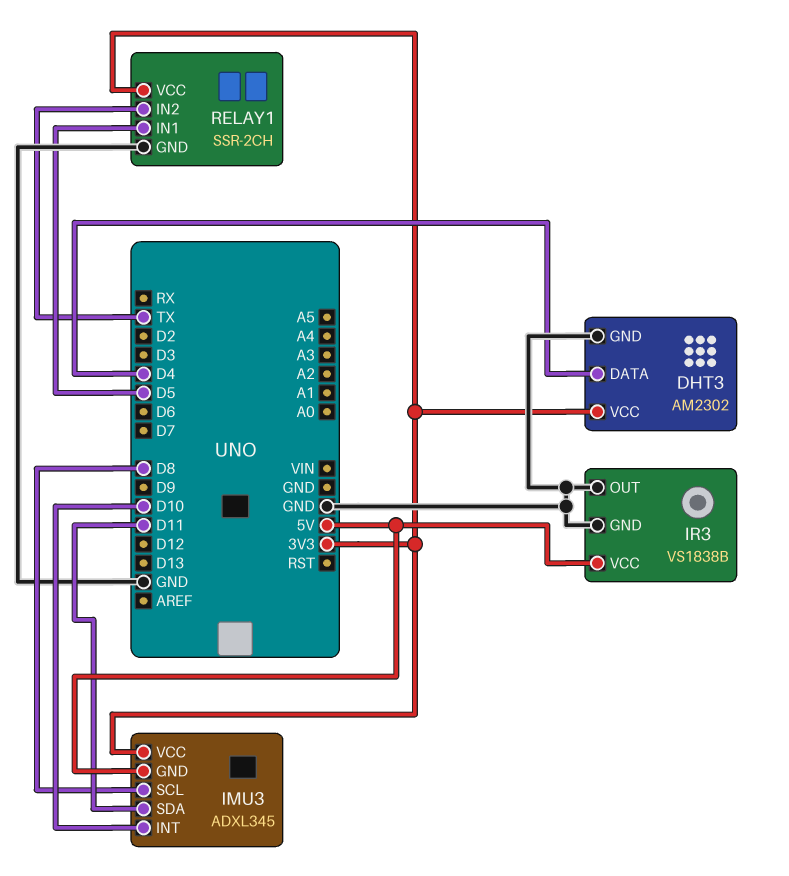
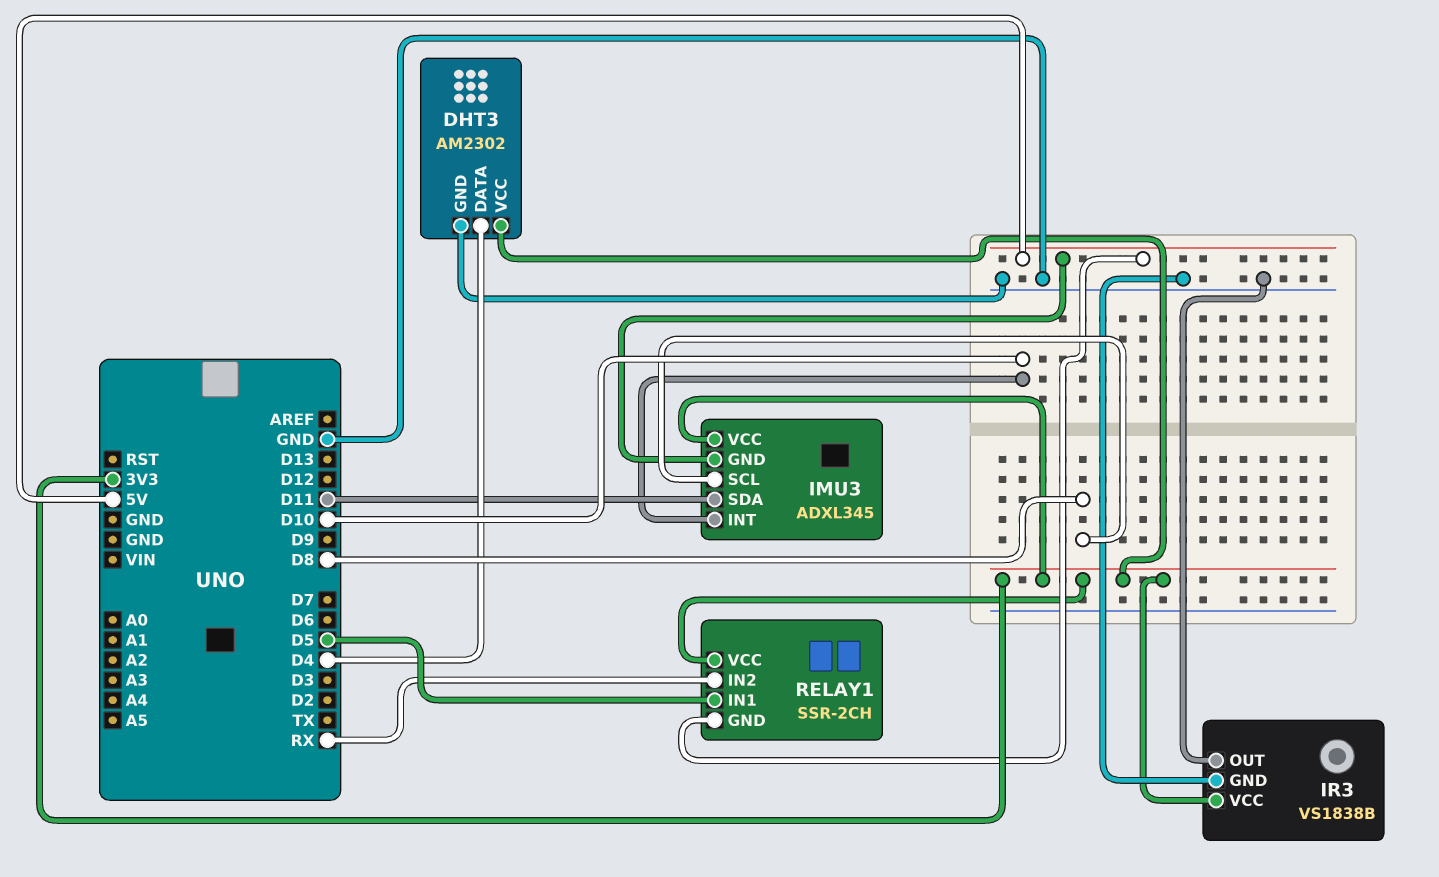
IR3 pin VCC: 5V -> 3V3
RELAY1 pin GND: GND -> 5V
RELAY1 pin IN2: TX -> RX

